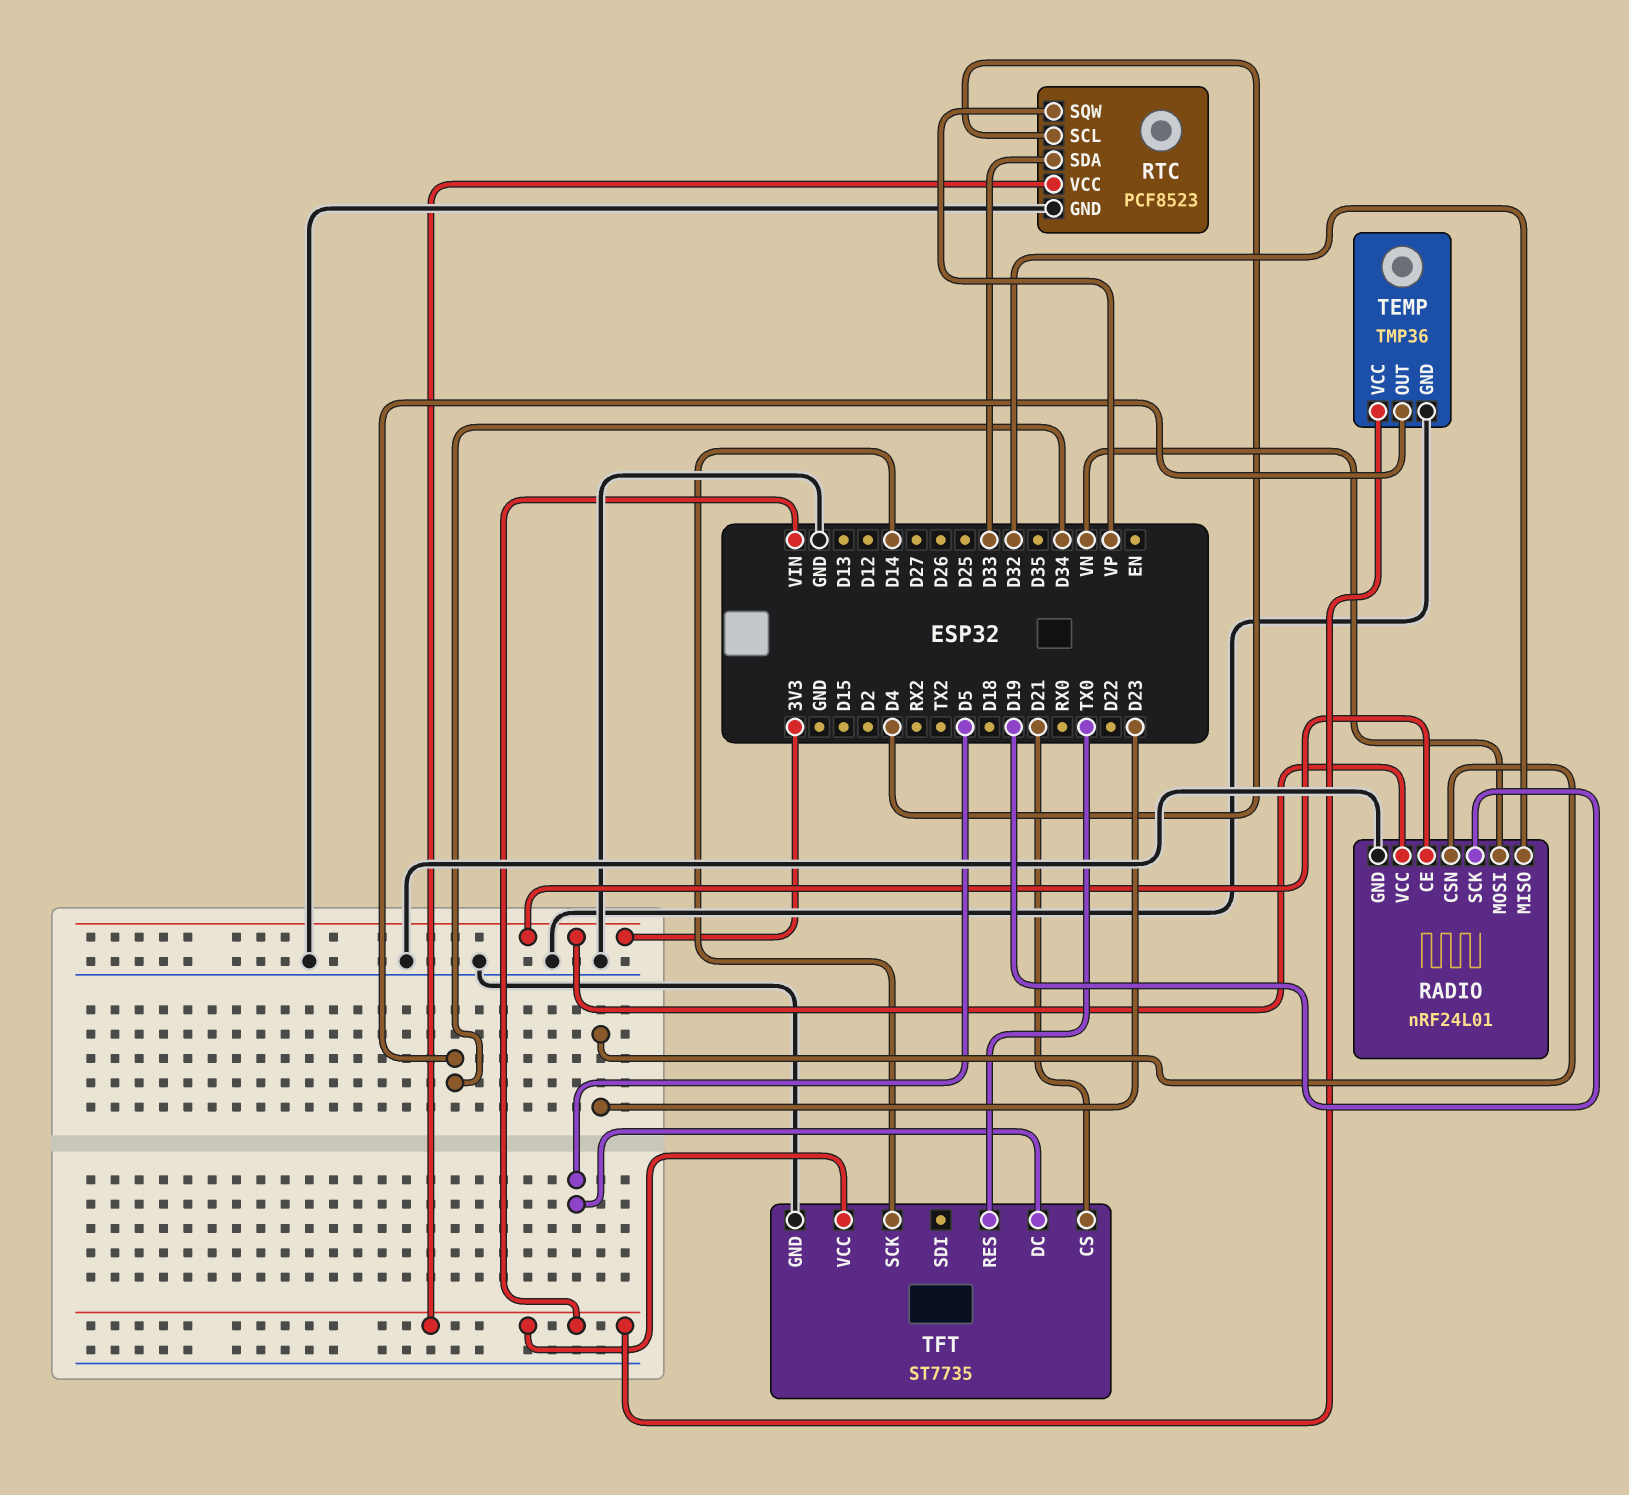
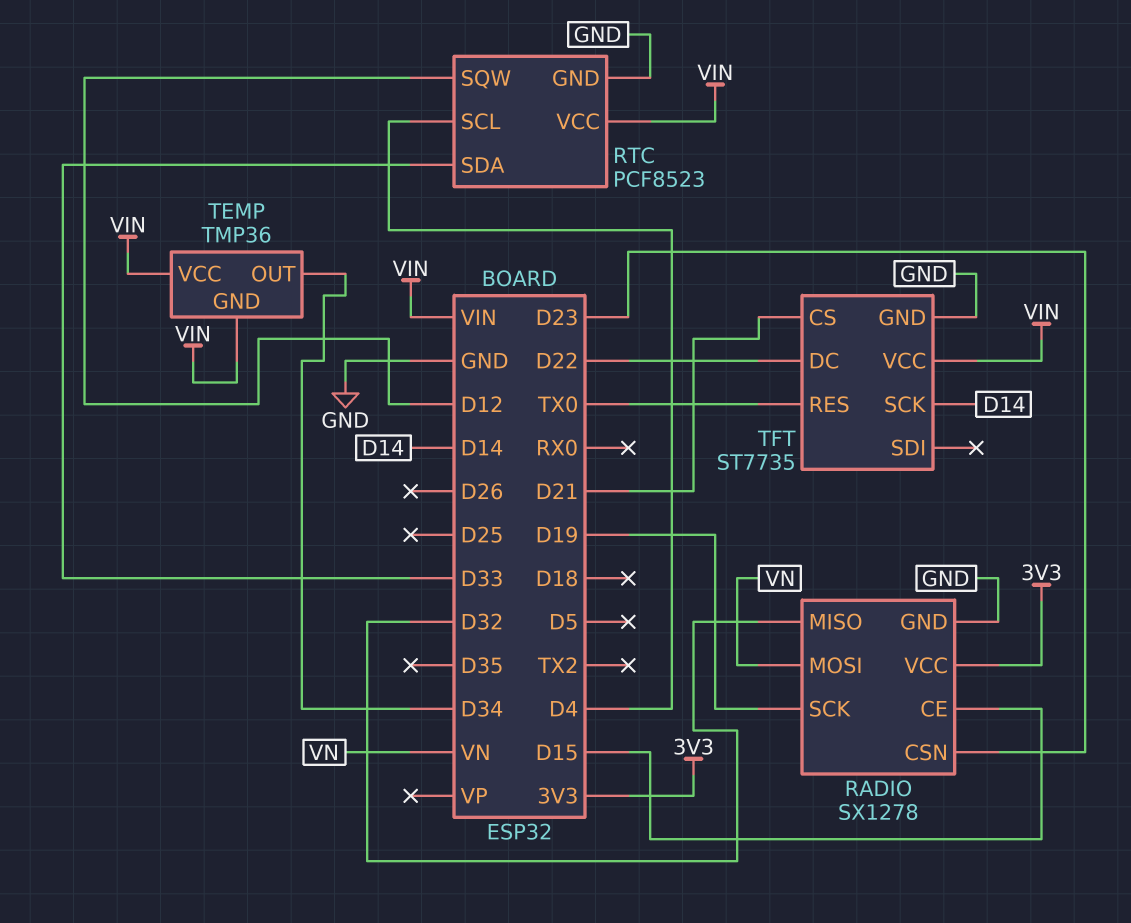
RADIO: nRF24L01 -> SX1278
RADIO pin CE: 3V3 -> D15
RTC pin SQW: VP -> D12
TEMP pin GND: GND -> VIN
TFT pin DC: D5 -> D22

